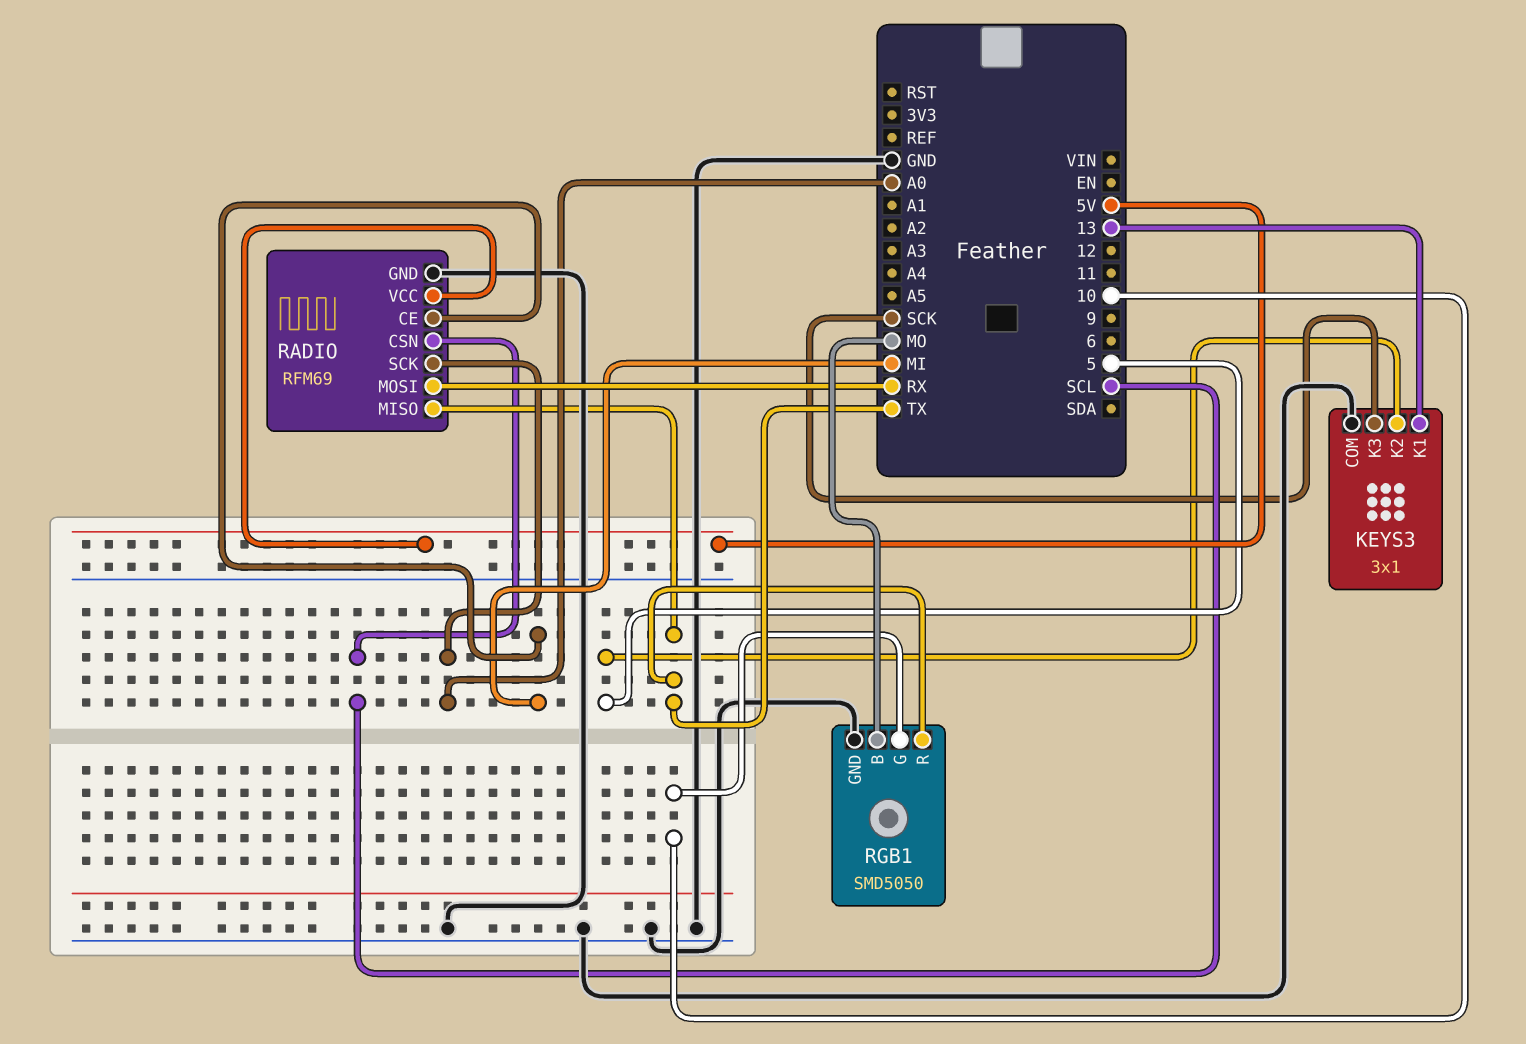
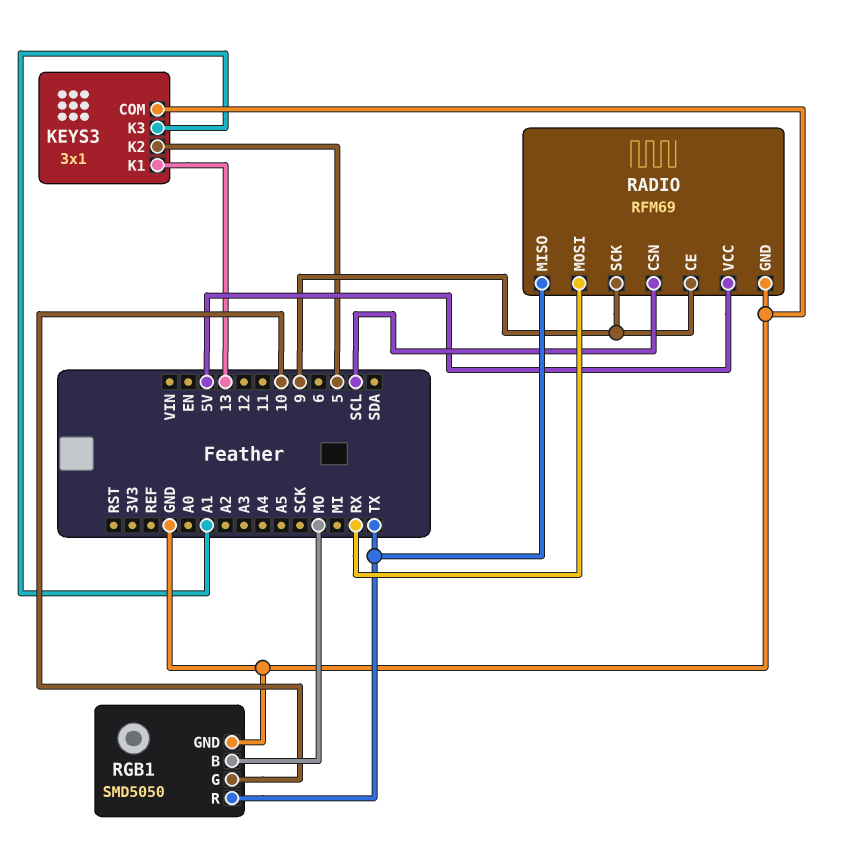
KEYS3 pin K3: SCK -> A1
RADIO pin CE: MI -> 9
RADIO pin SCK: A0 -> 9

